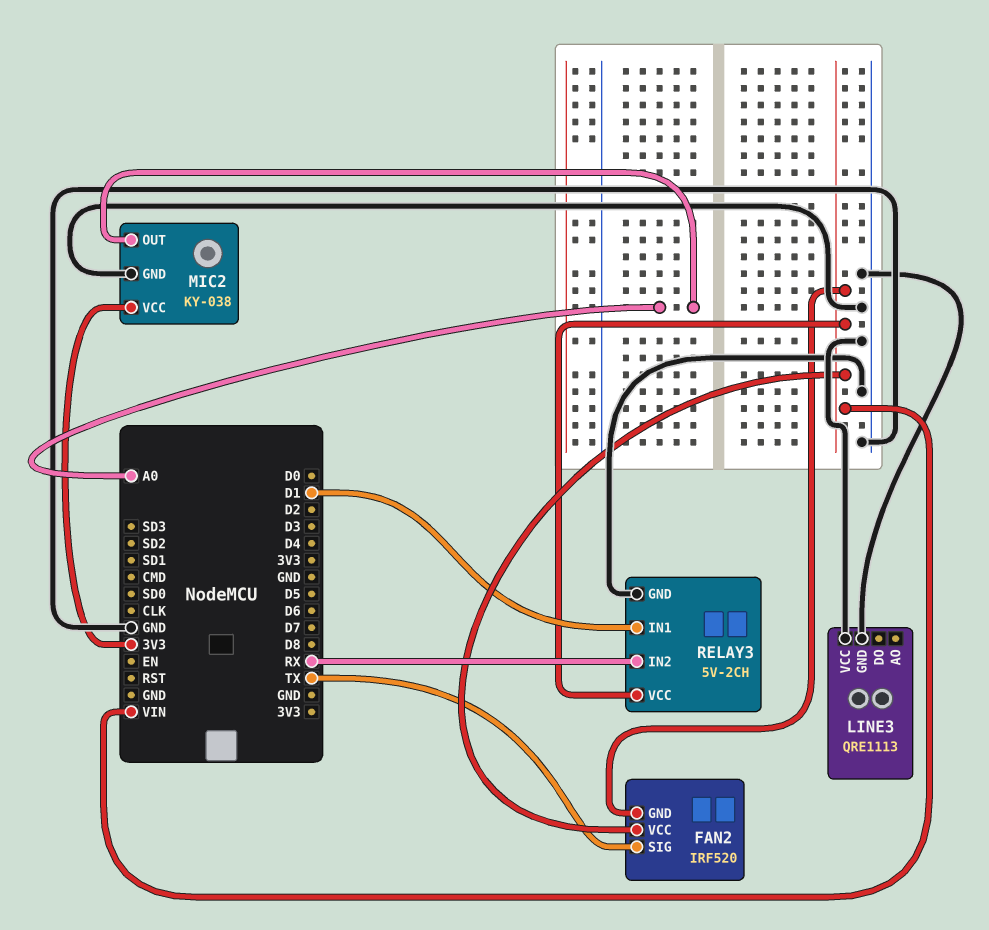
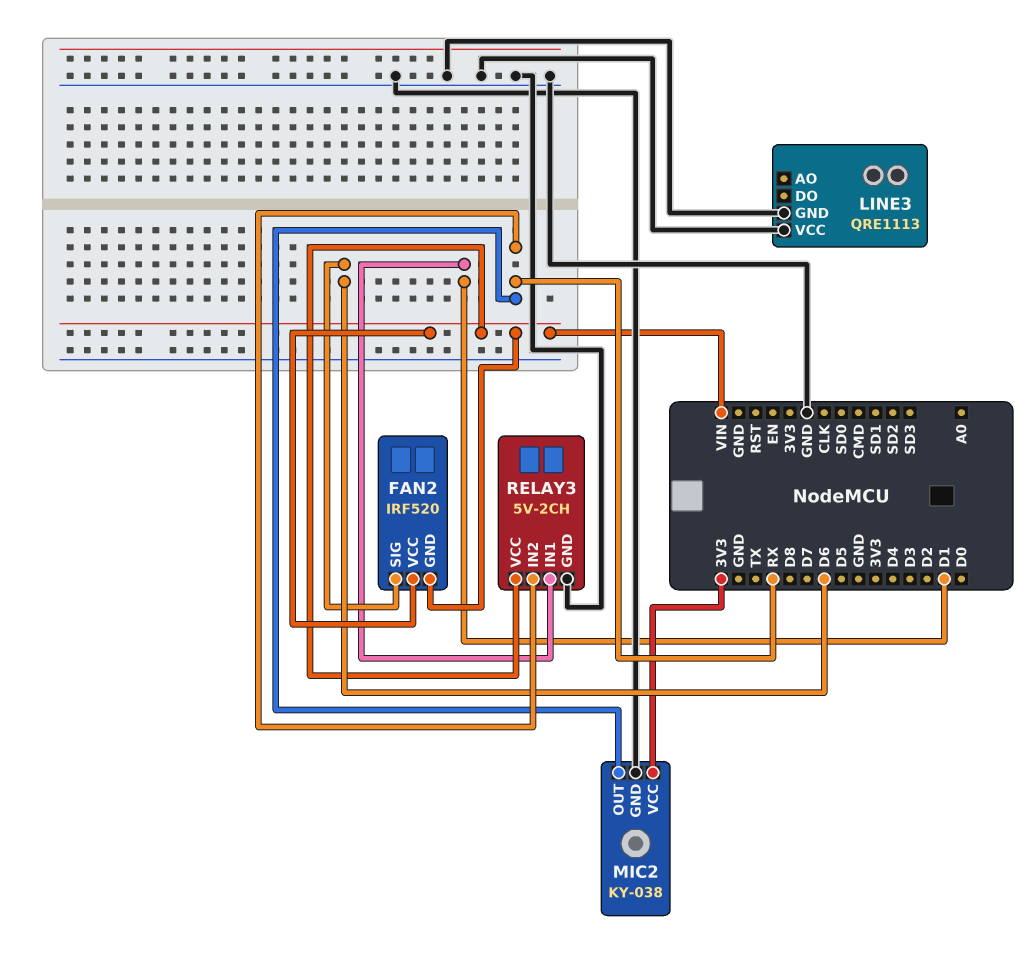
FAN2 pin SIG: TX -> D6
MIC2 pin OUT: A0 -> RX

